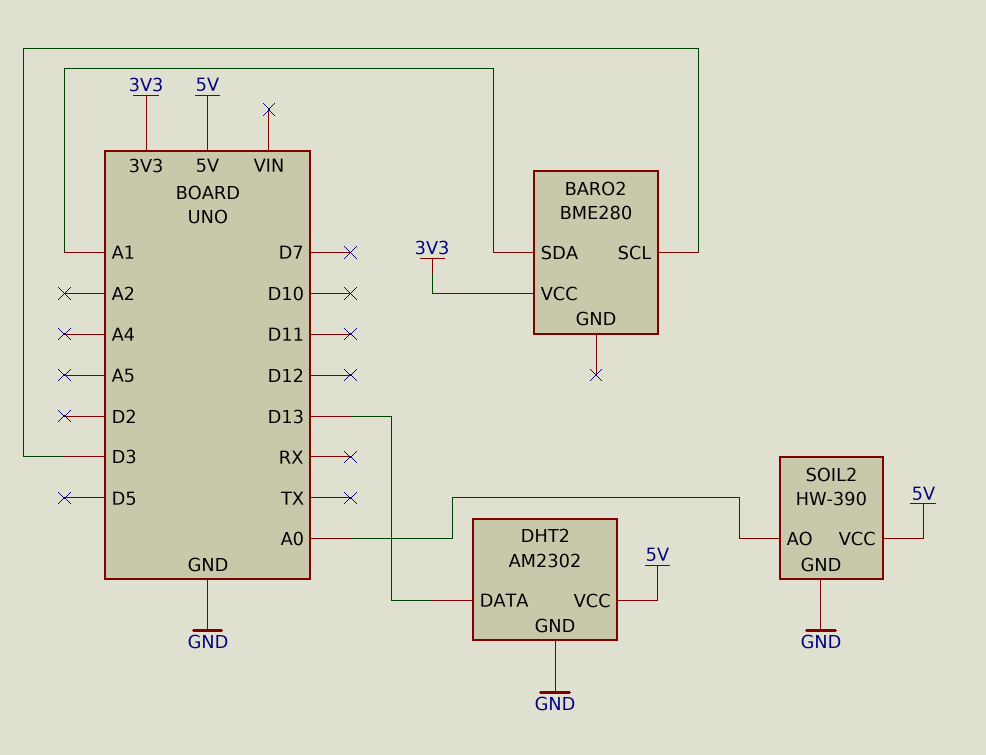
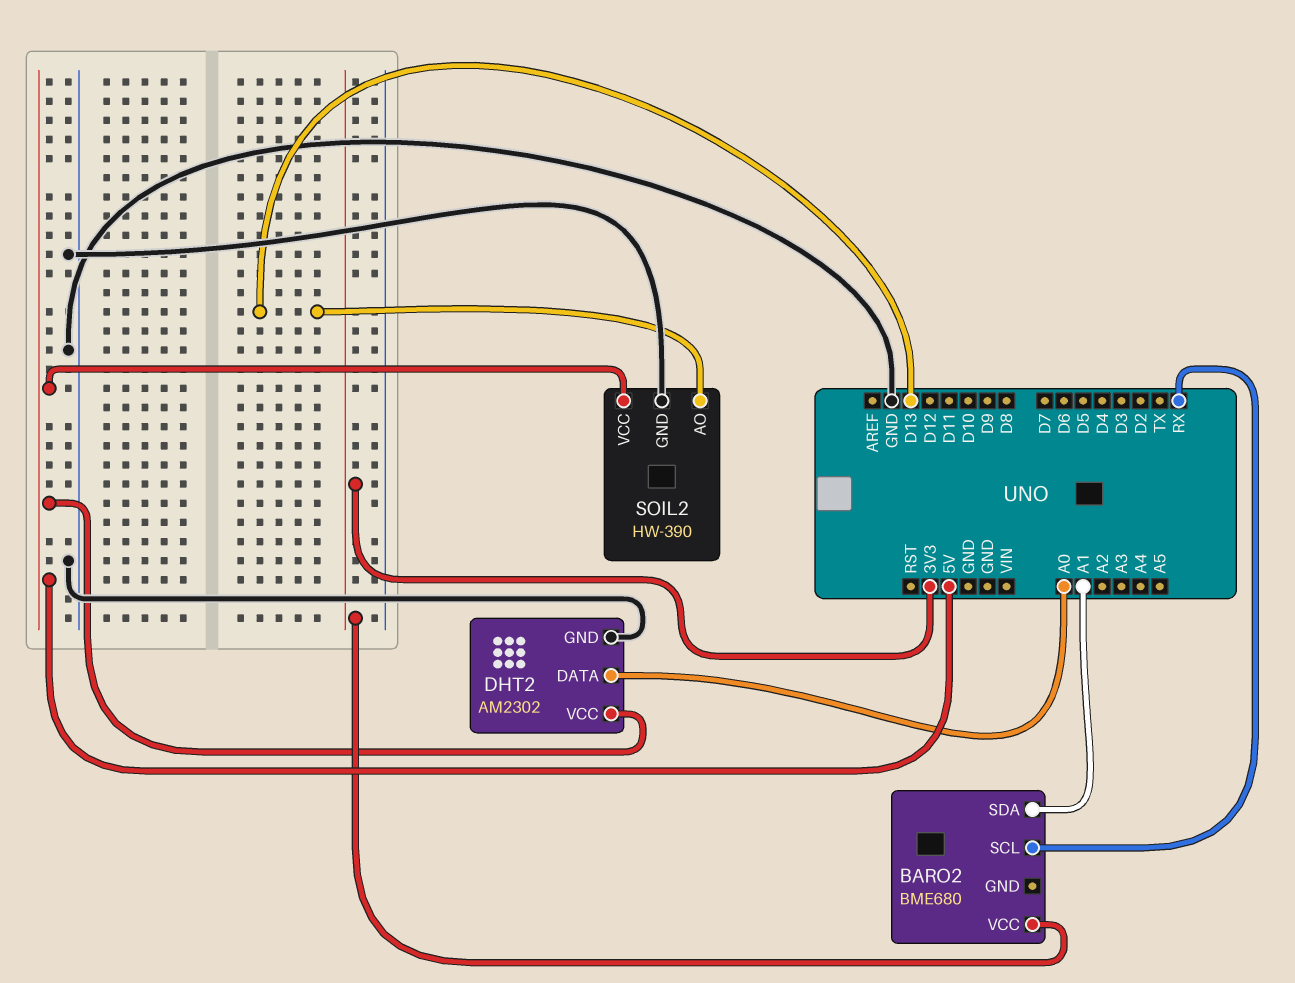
BARO2: BME280 -> BME680
BARO2 pin SCL: D3 -> RX
DHT2 pin DATA: D13 -> A0
SOIL2 pin AO: A0 -> D13

